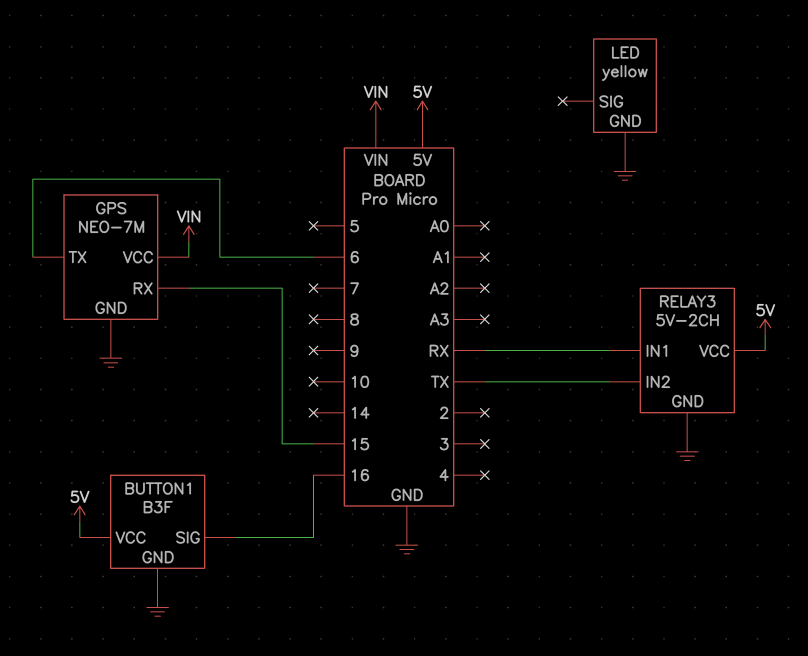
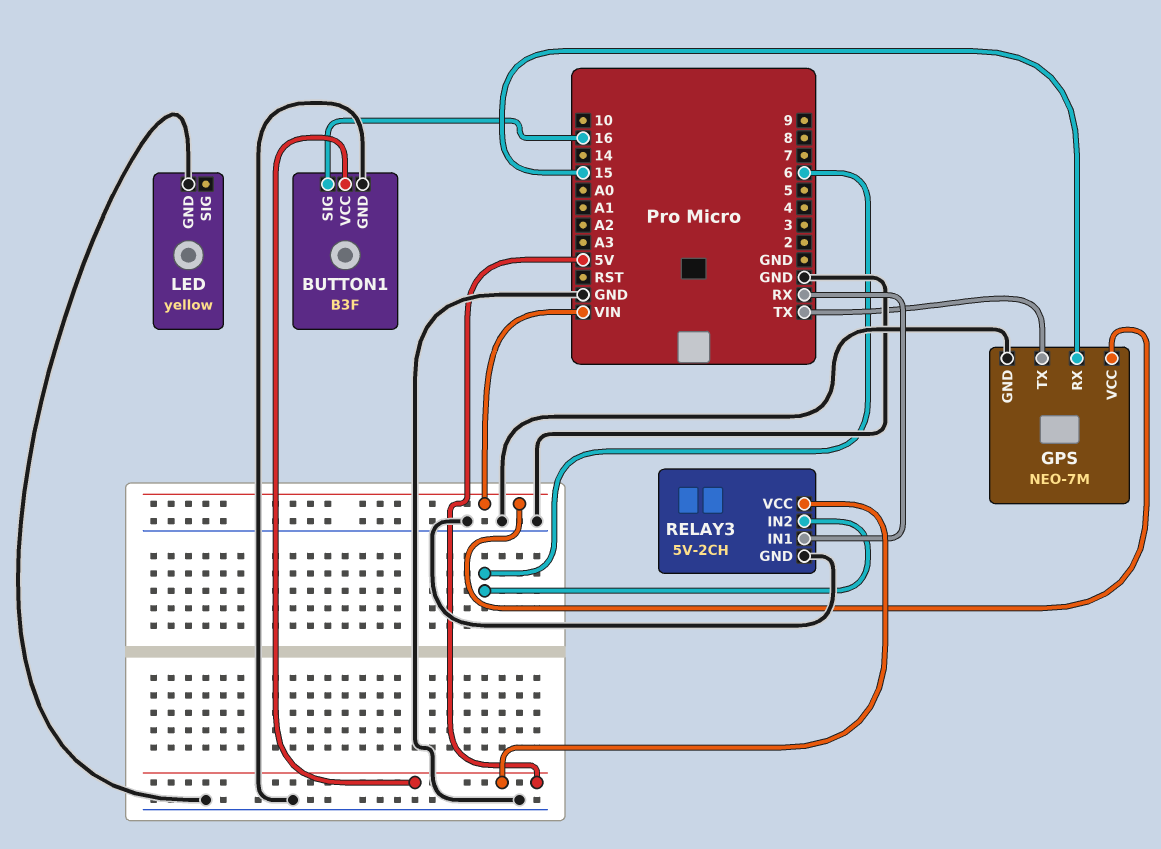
GPS pin TX: 6 -> TX
RELAY3 pin IN2: TX -> 6

